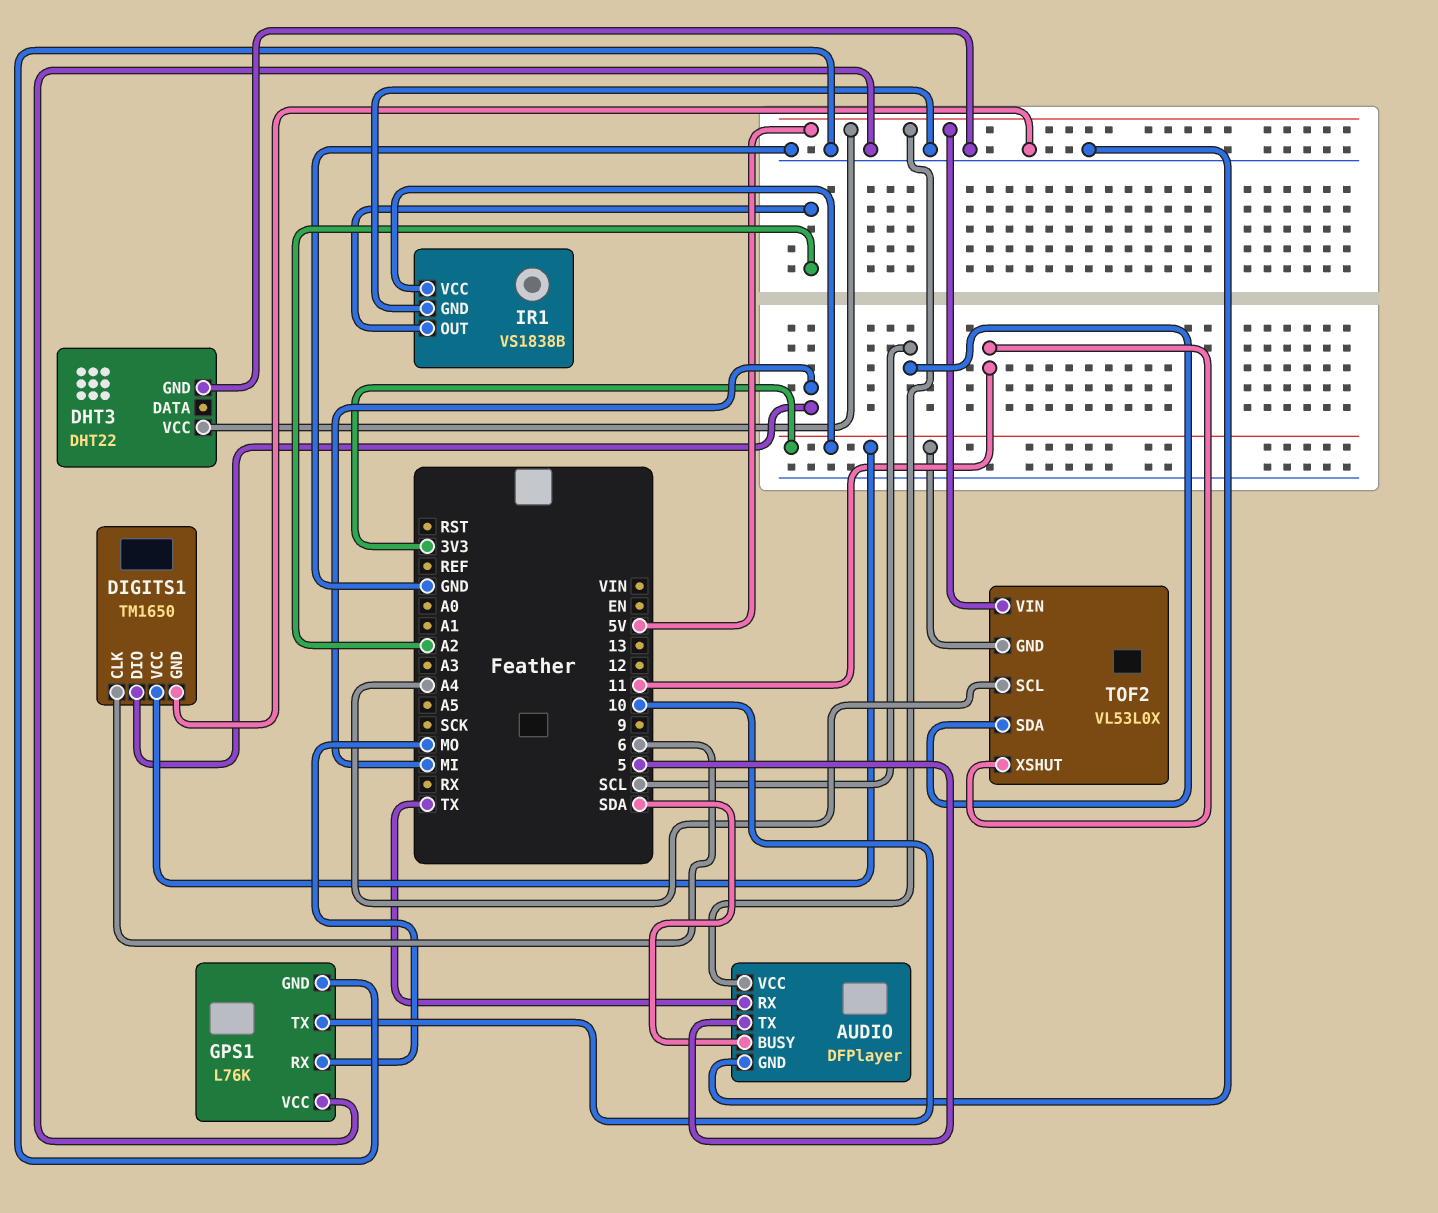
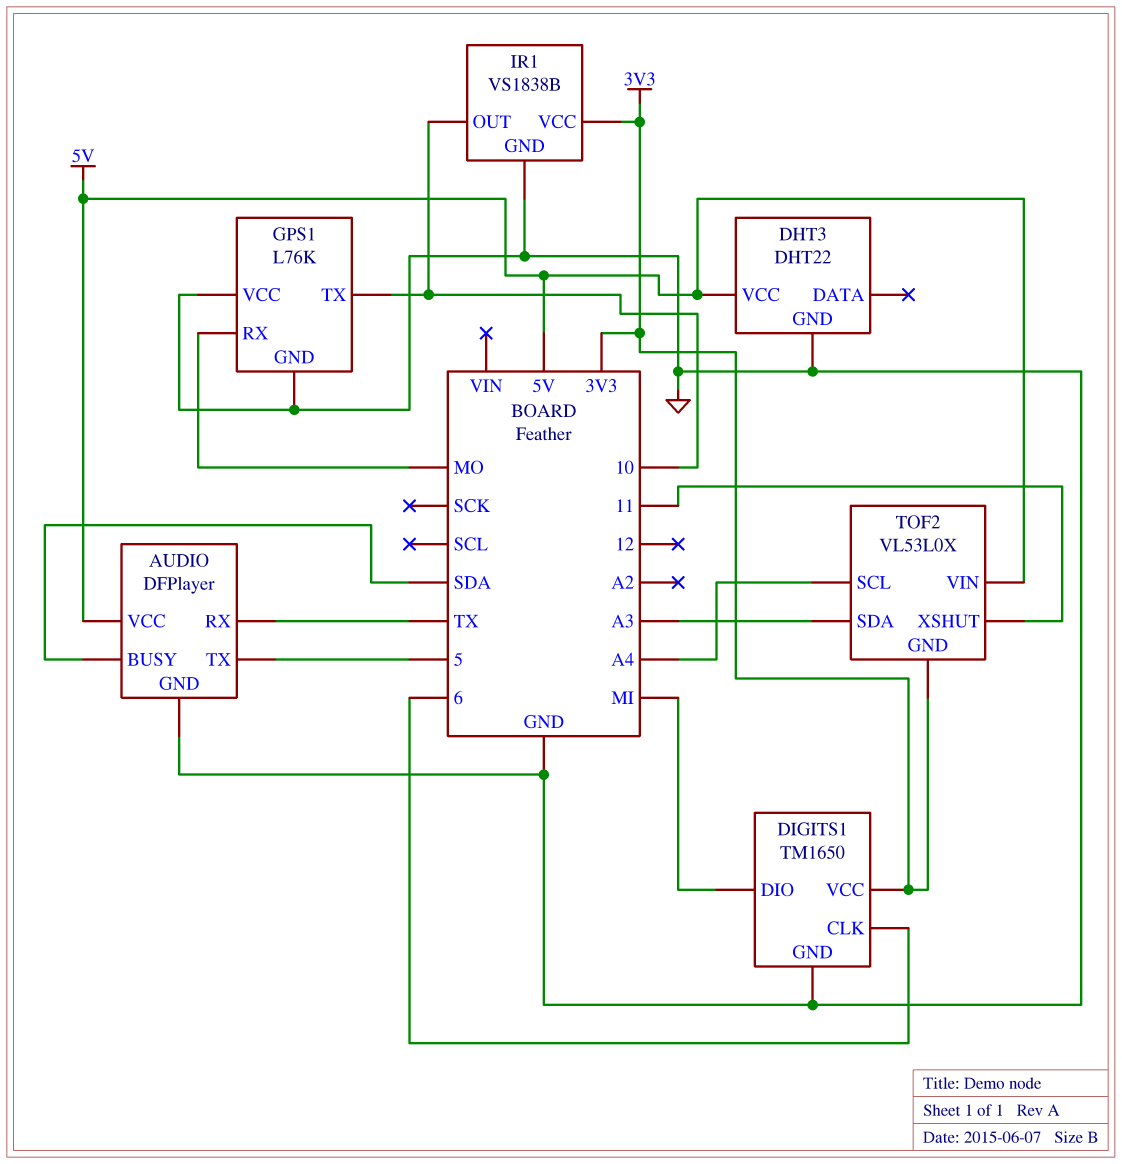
IR1 pin OUT: A2 -> 10
TOF2 pin SDA: SCL -> A3

